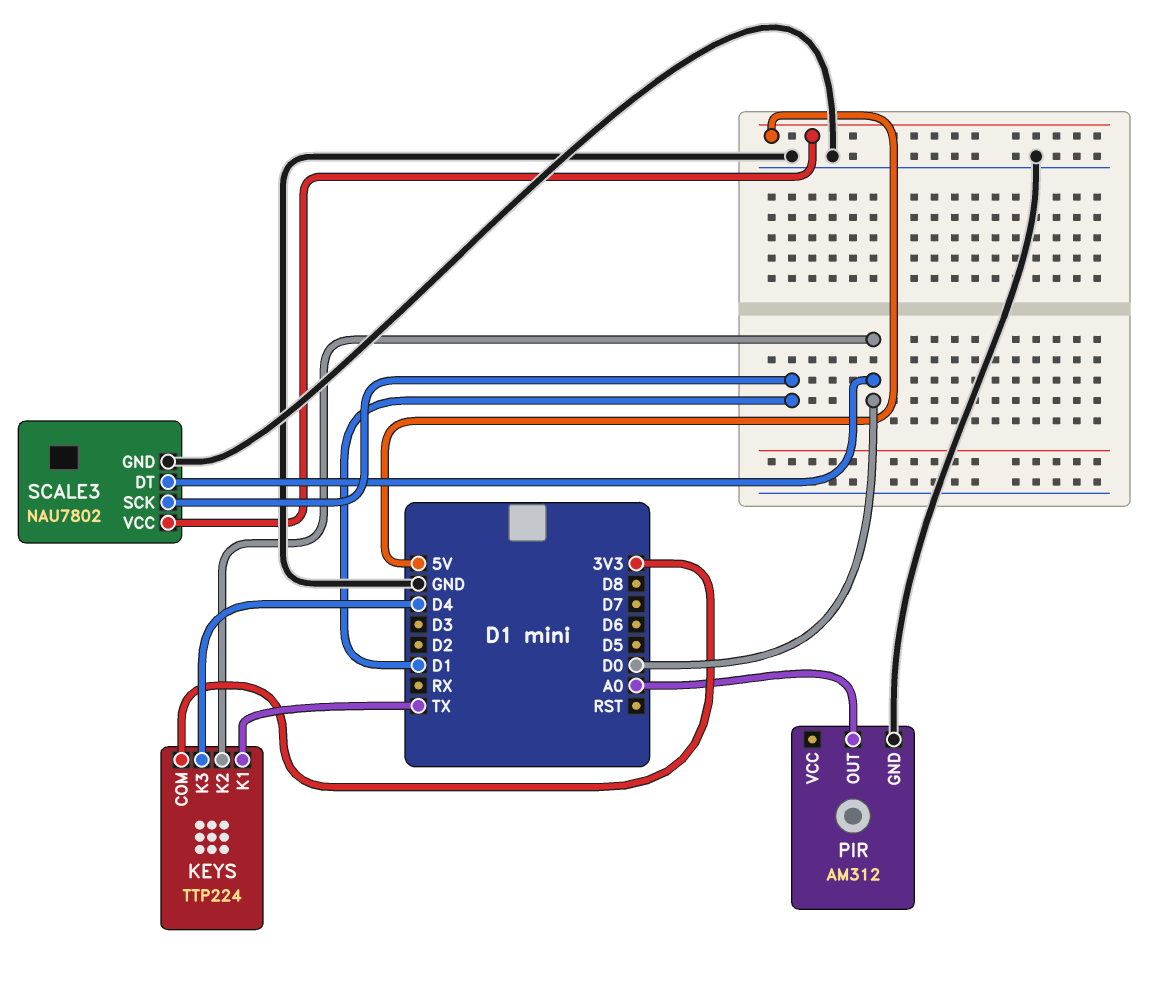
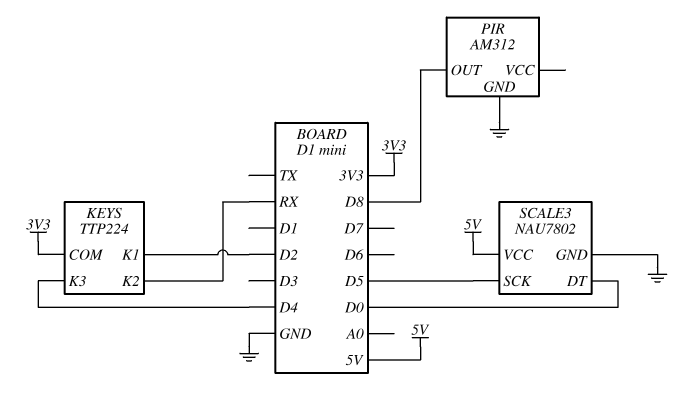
KEYS pin K1: TX -> D2
KEYS pin K2: D0 -> RX
PIR pin OUT: A0 -> D8
SCALE3 pin SCK: D1 -> D5

